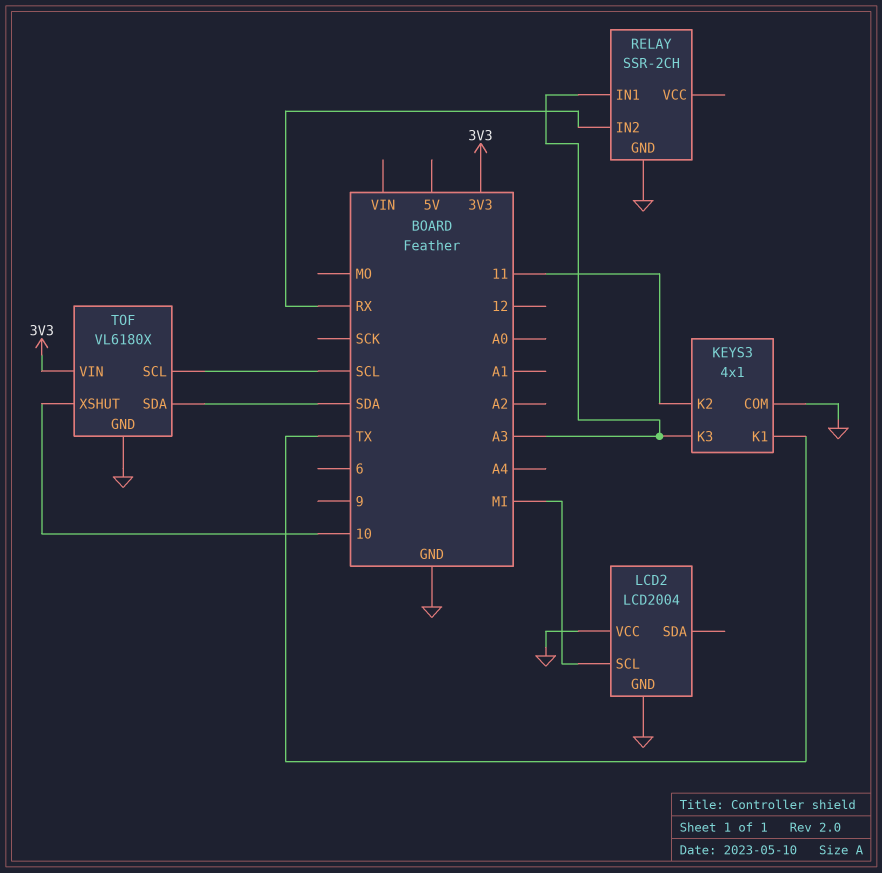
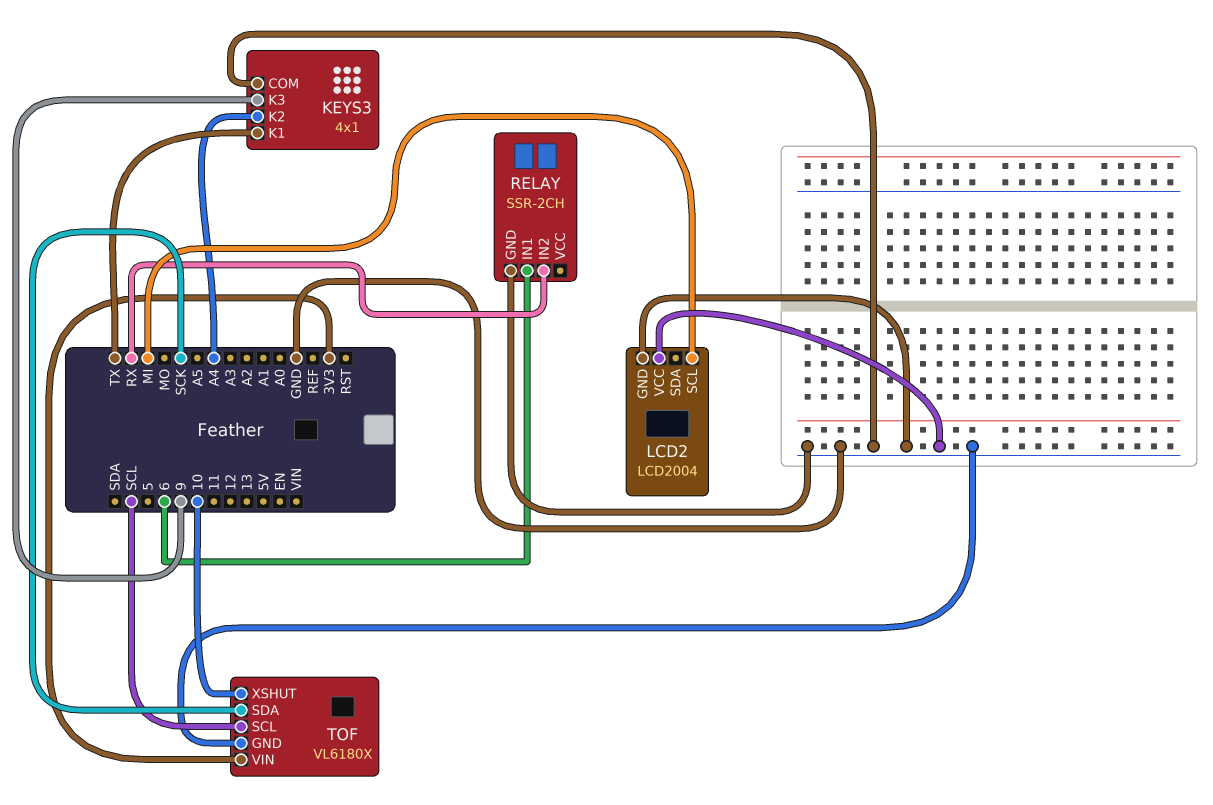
KEYS3 pin K2: 11 -> A4
KEYS3 pin K3: A3 -> 9
RELAY pin IN1: A3 -> 6
TOF pin SDA: SDA -> SCK

